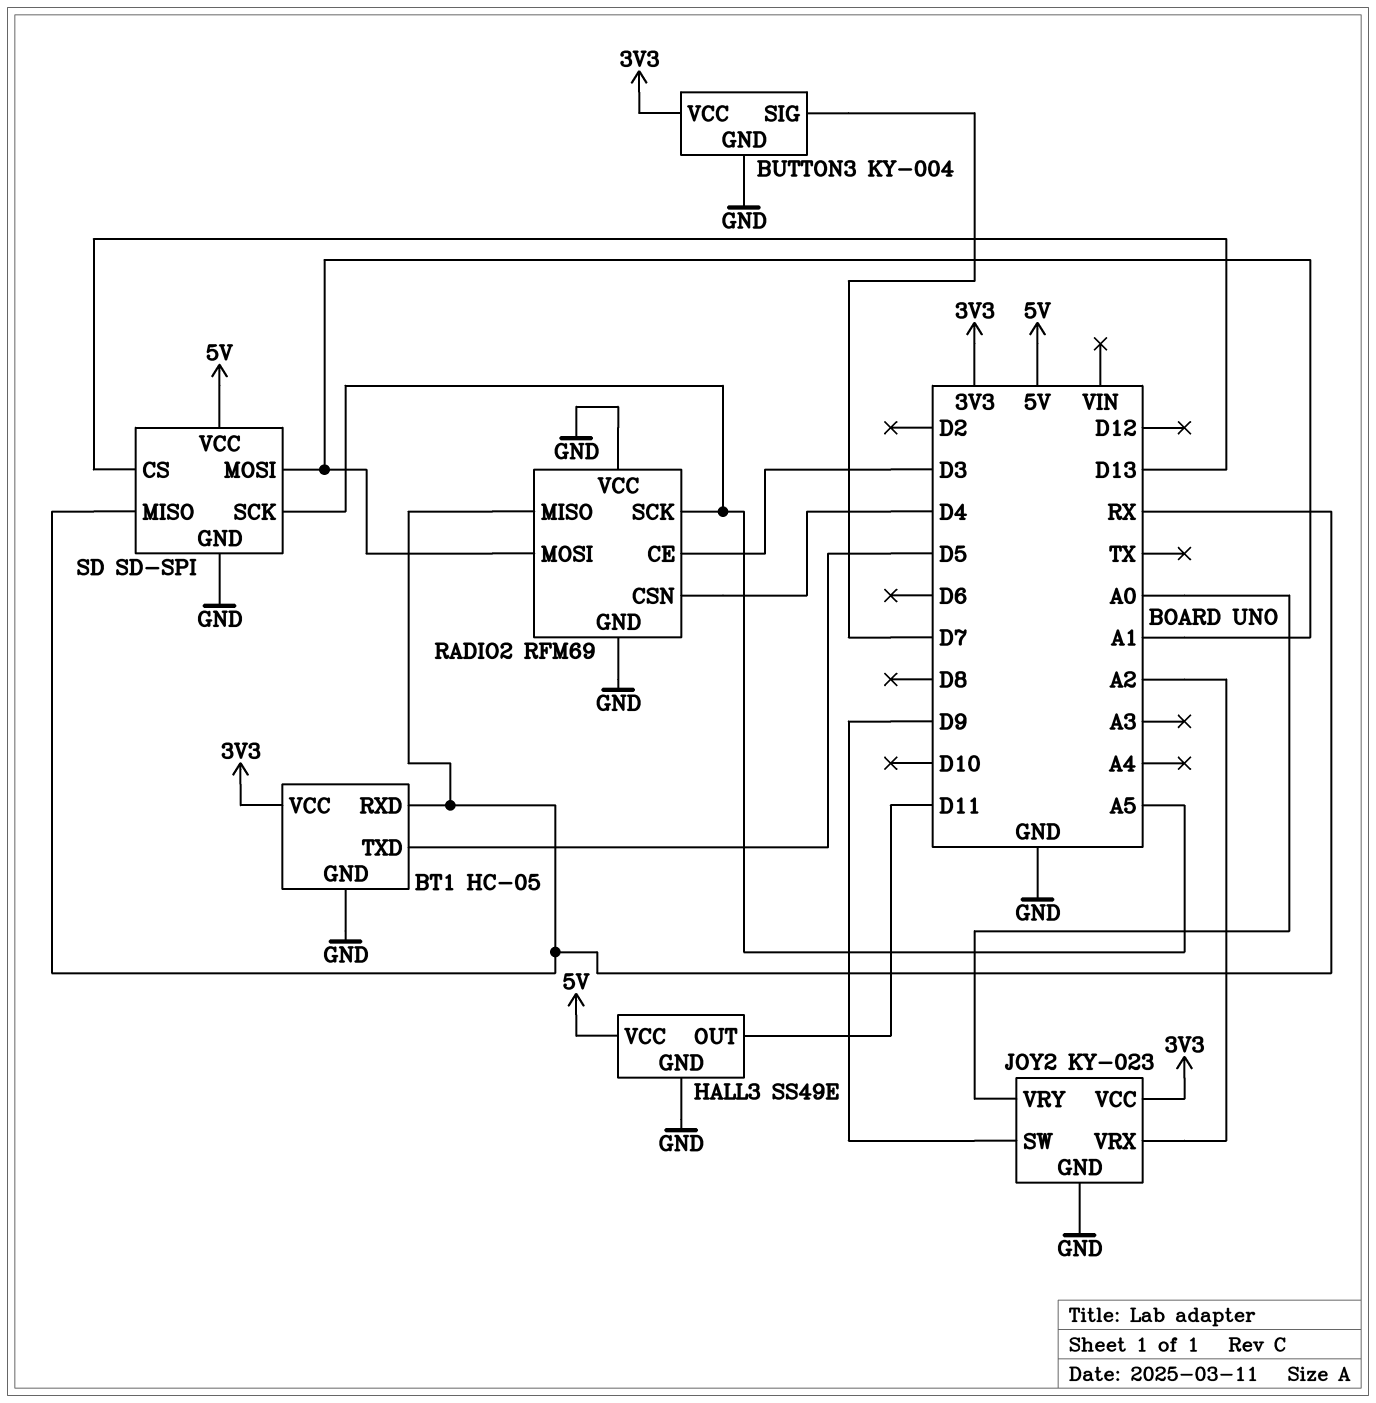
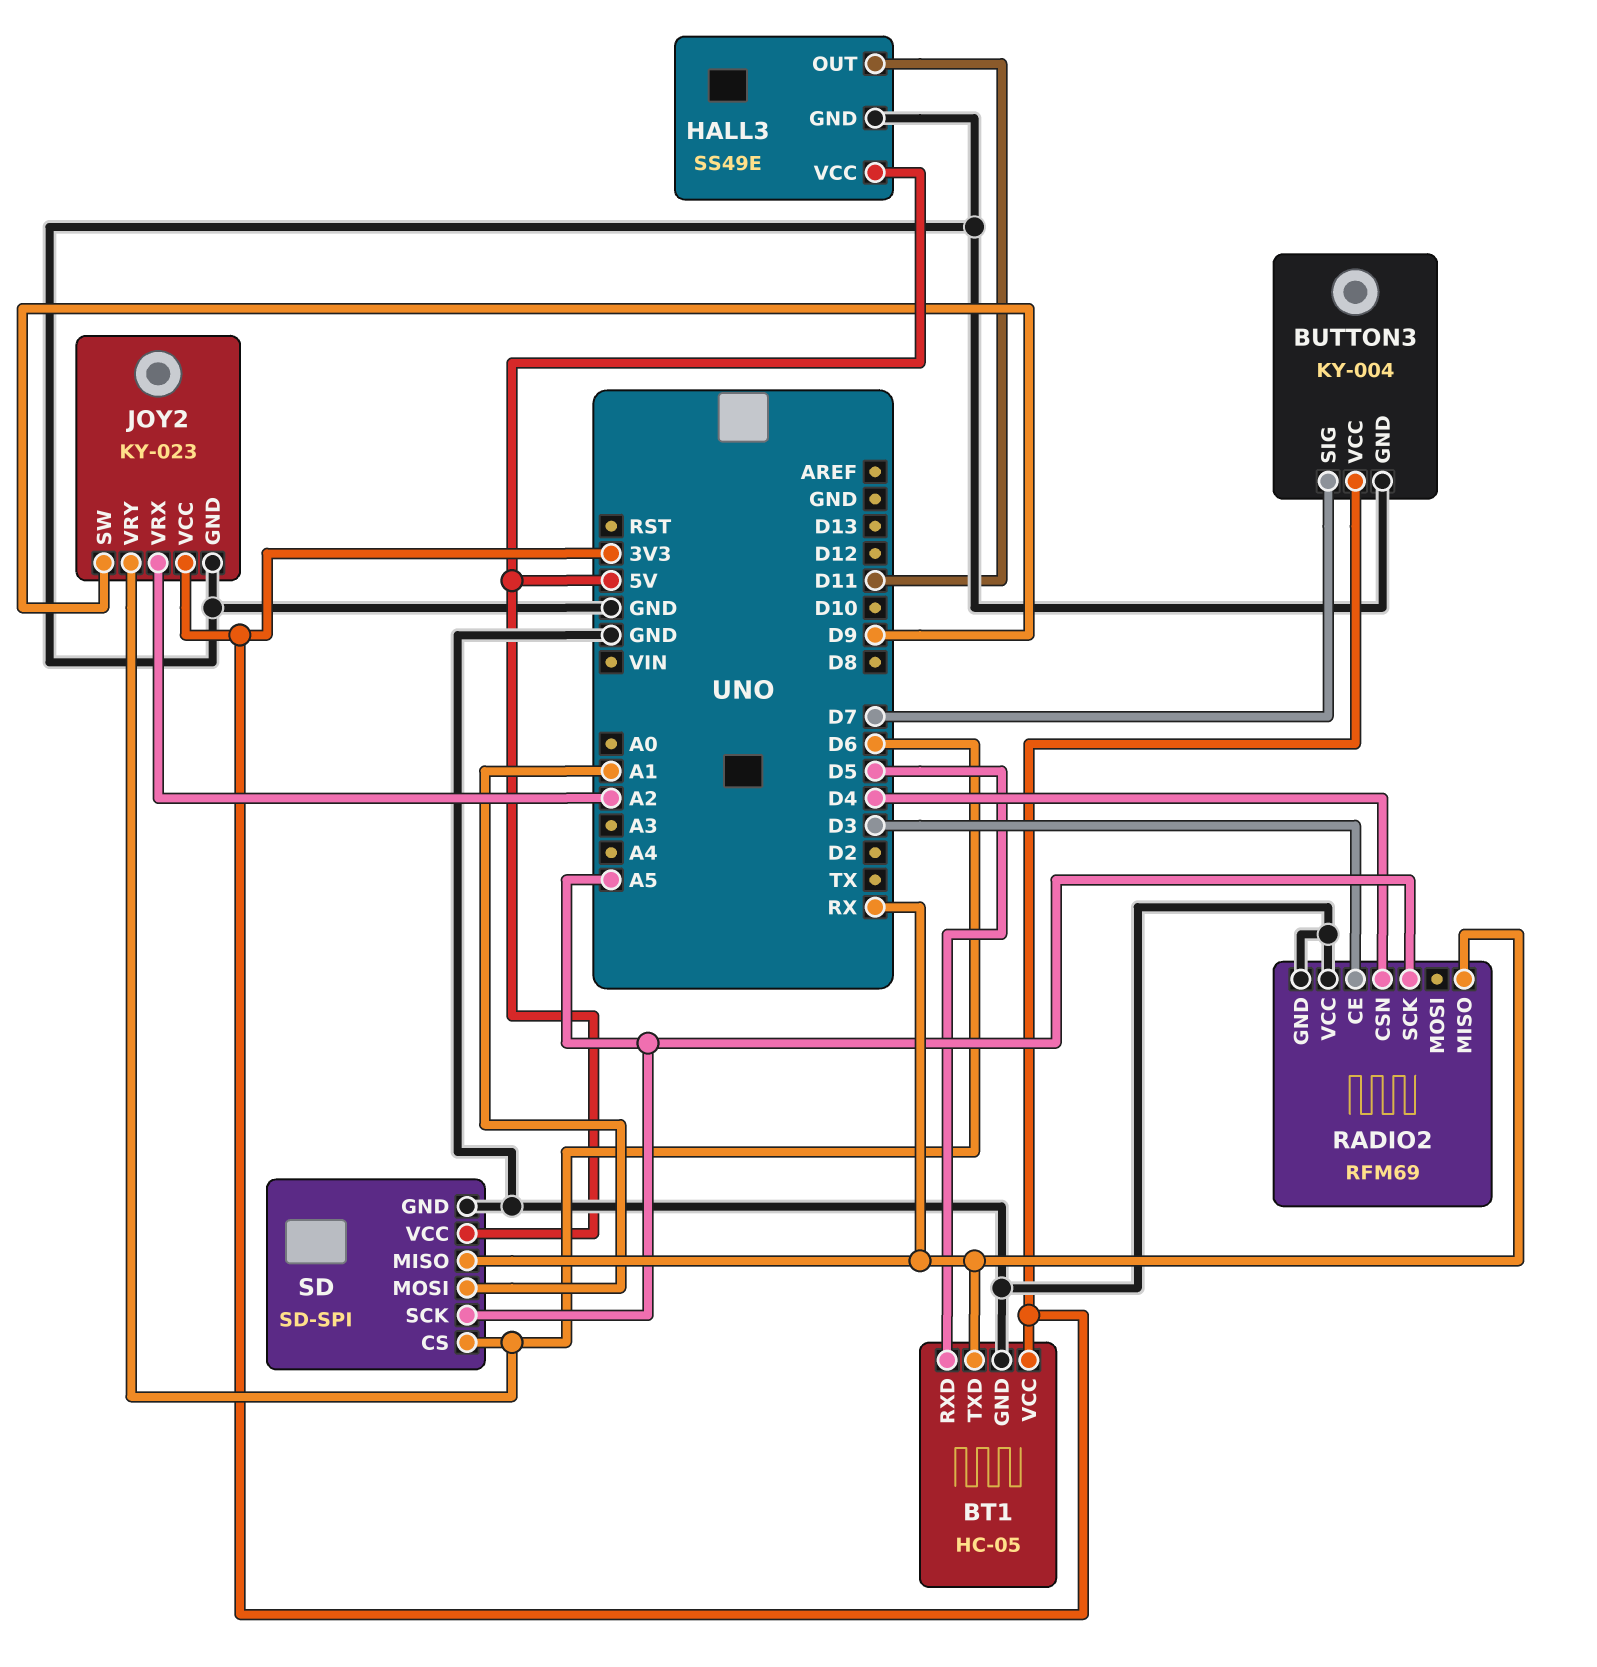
BT1 pin RXD: RX -> D5
BT1 pin TXD: D5 -> RX
JOY2 pin VRY: A0 -> D6
RADIO2 pin MOSI: A1 -> none
SD pin CS: D13 -> D6

